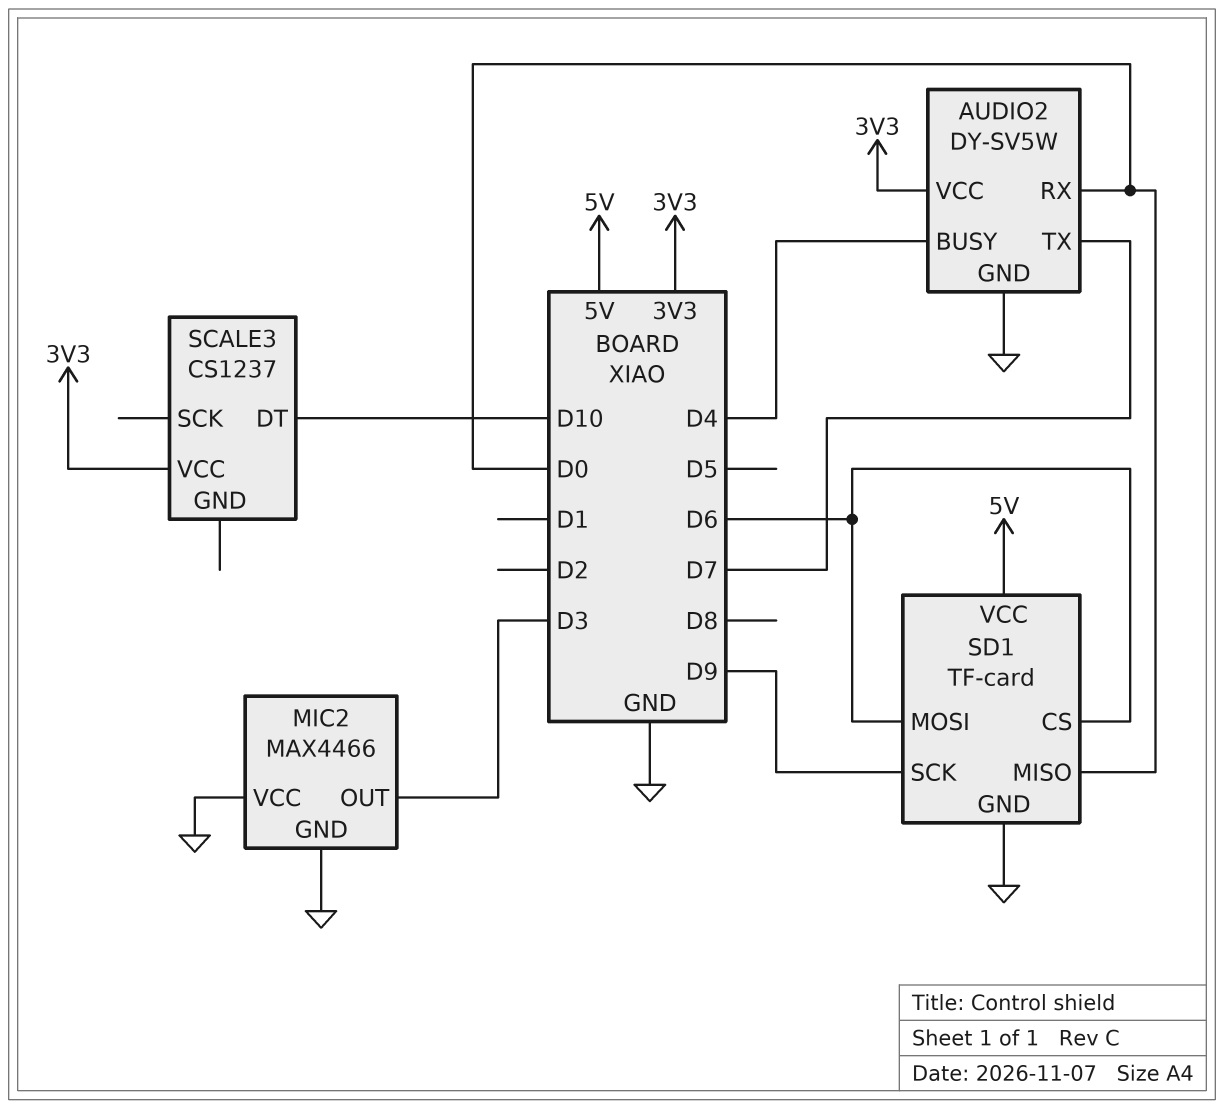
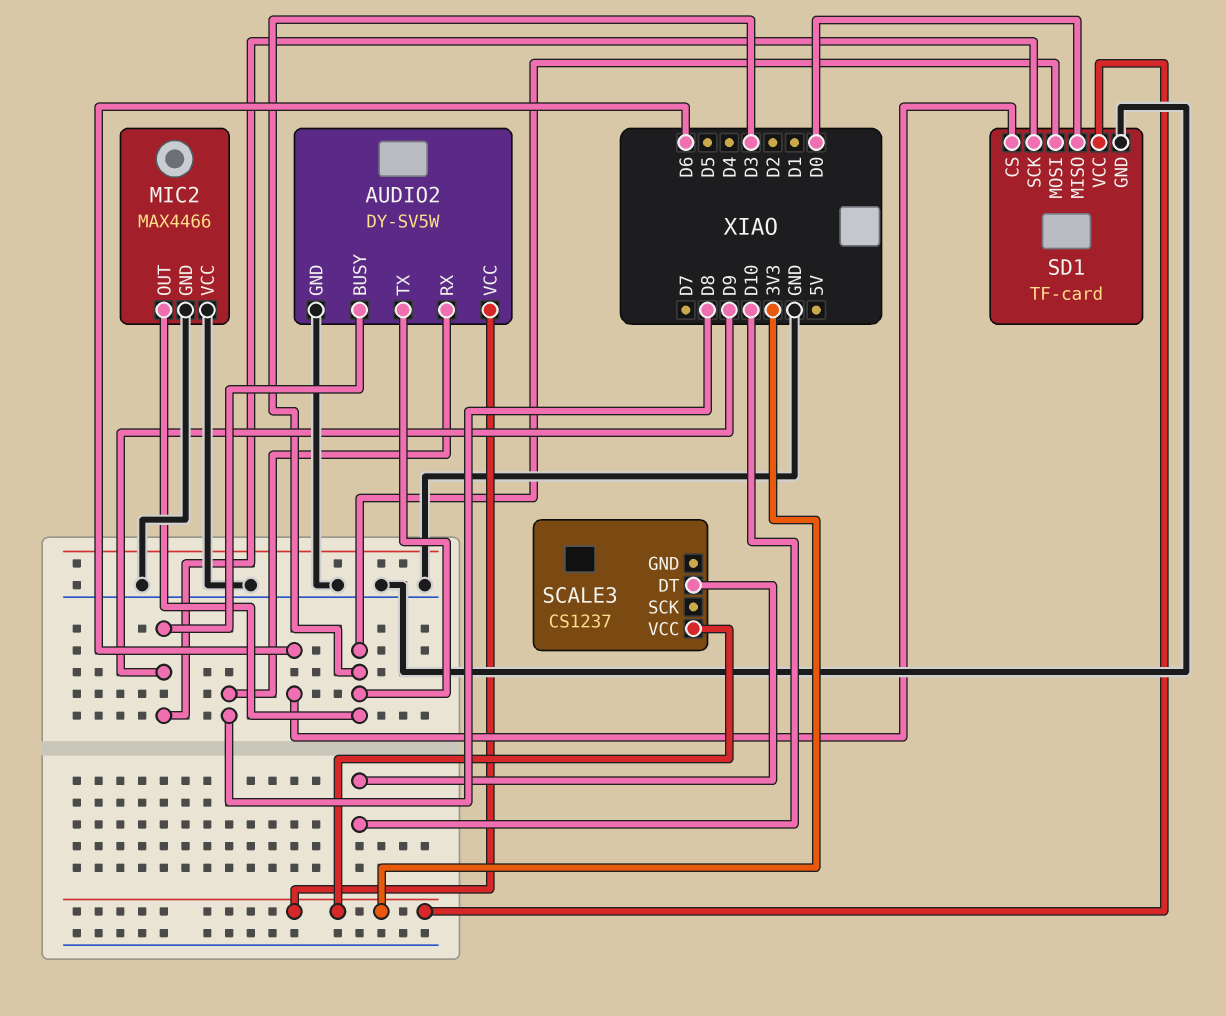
AUDIO2 pin BUSY: D4 -> D9
AUDIO2 pin RX: D0 -> D8
AUDIO2 pin TX: D7 -> D3
SD1 pin MOSI: D6 -> D3
SD1 pin VCC: 5V -> 3V3

